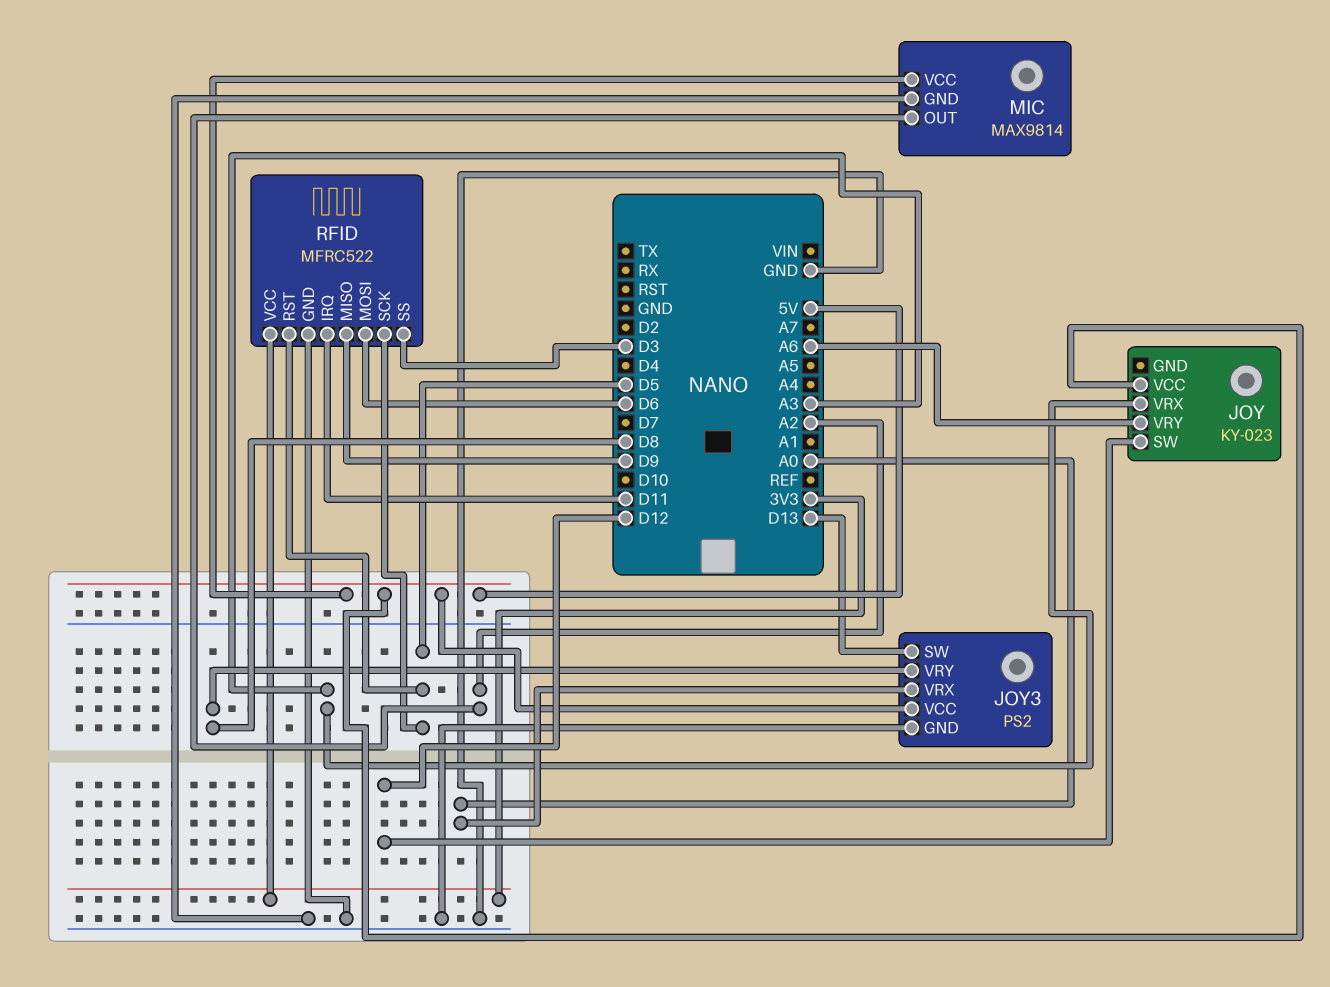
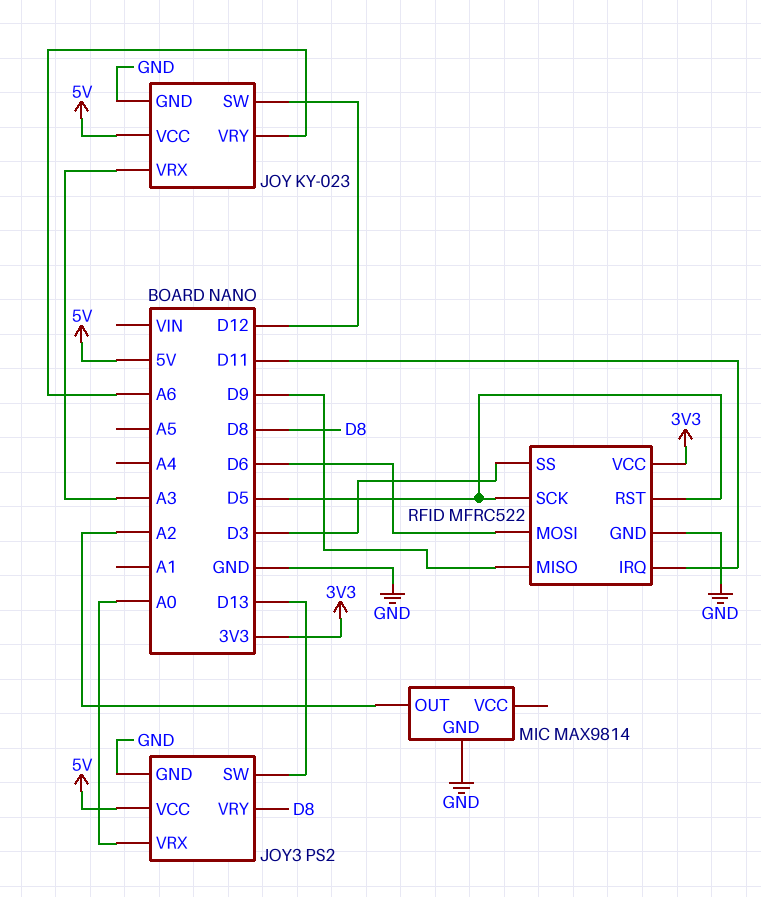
JOY pin GND: none -> GND
MIC pin VCC: 5V -> none

